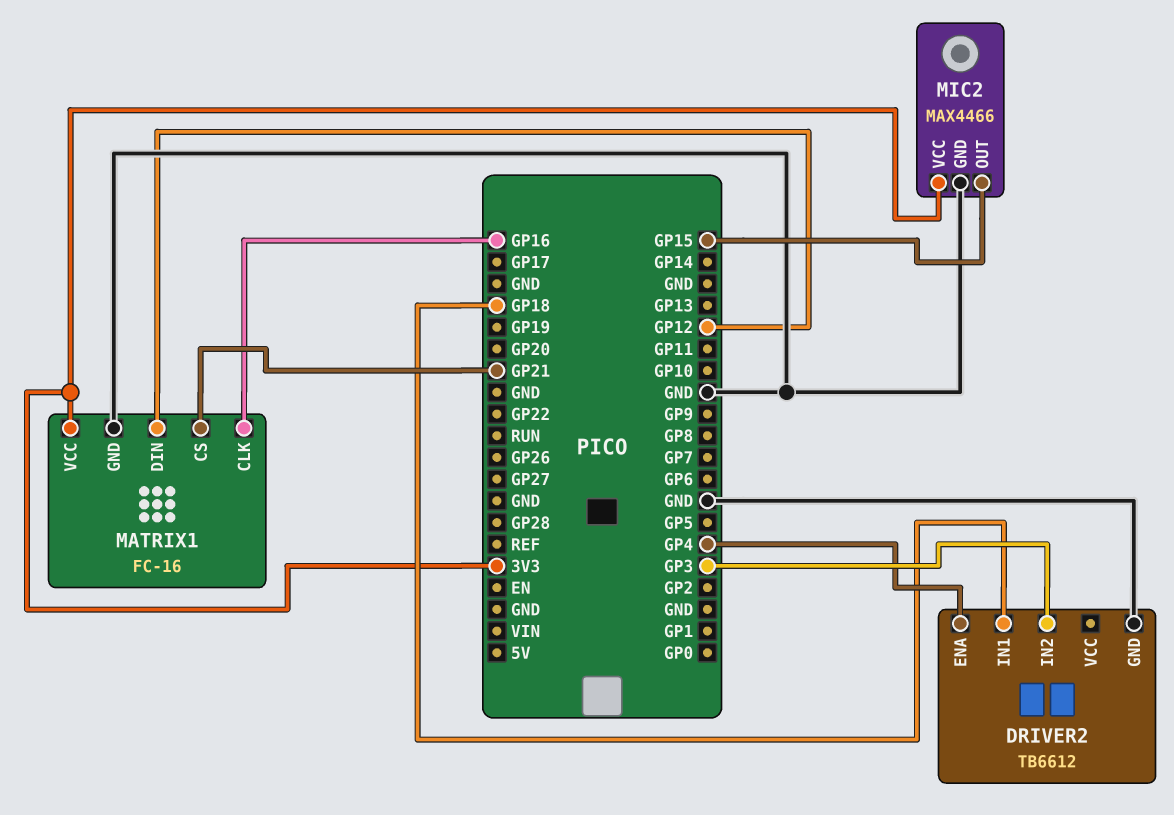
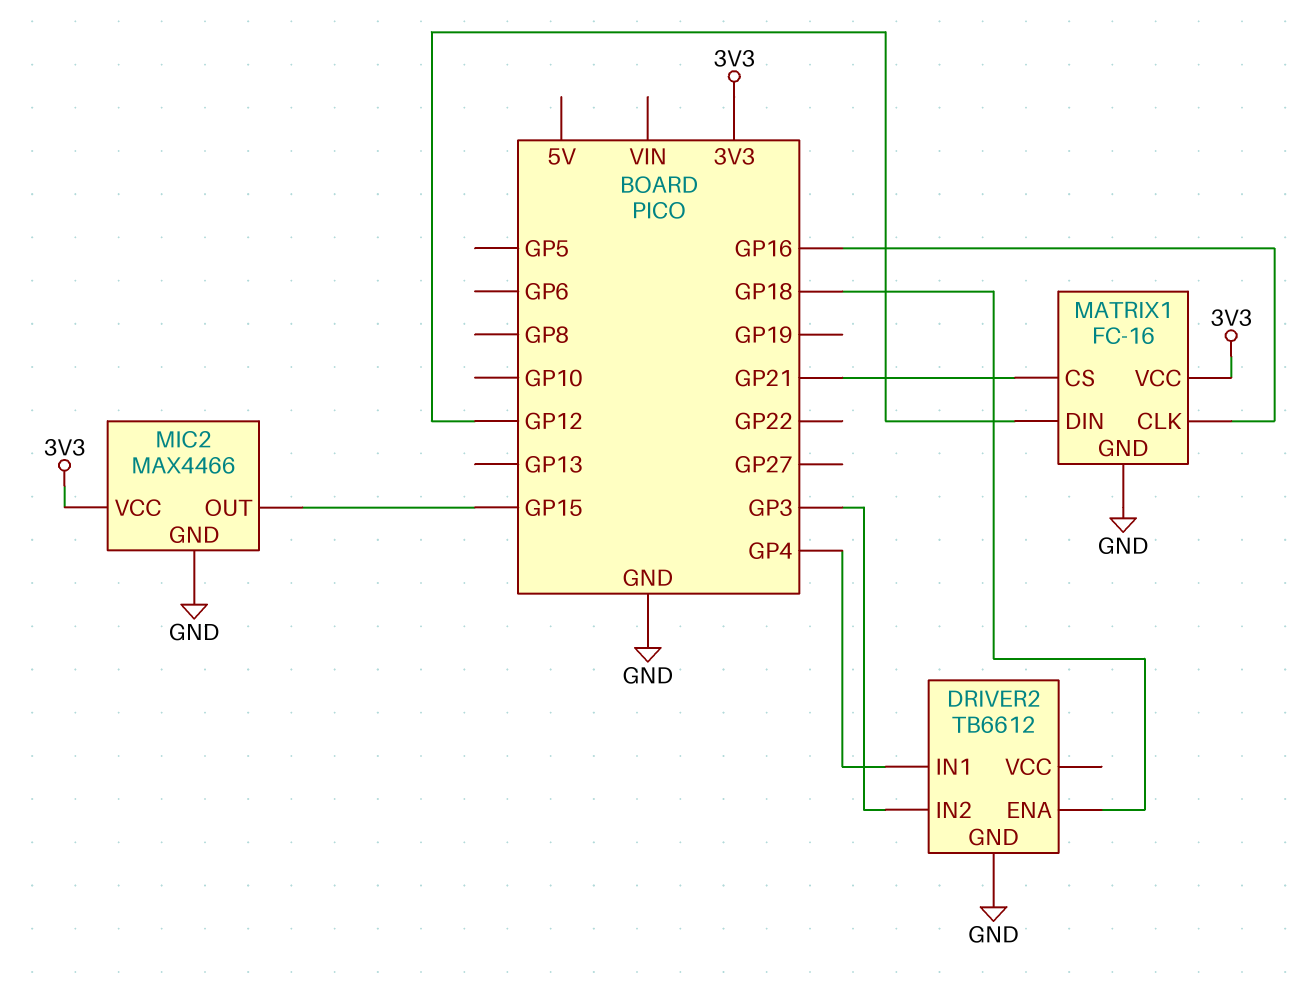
DRIVER2 pin ENA: GP4 -> GP18
DRIVER2 pin IN1: GP18 -> GP4

